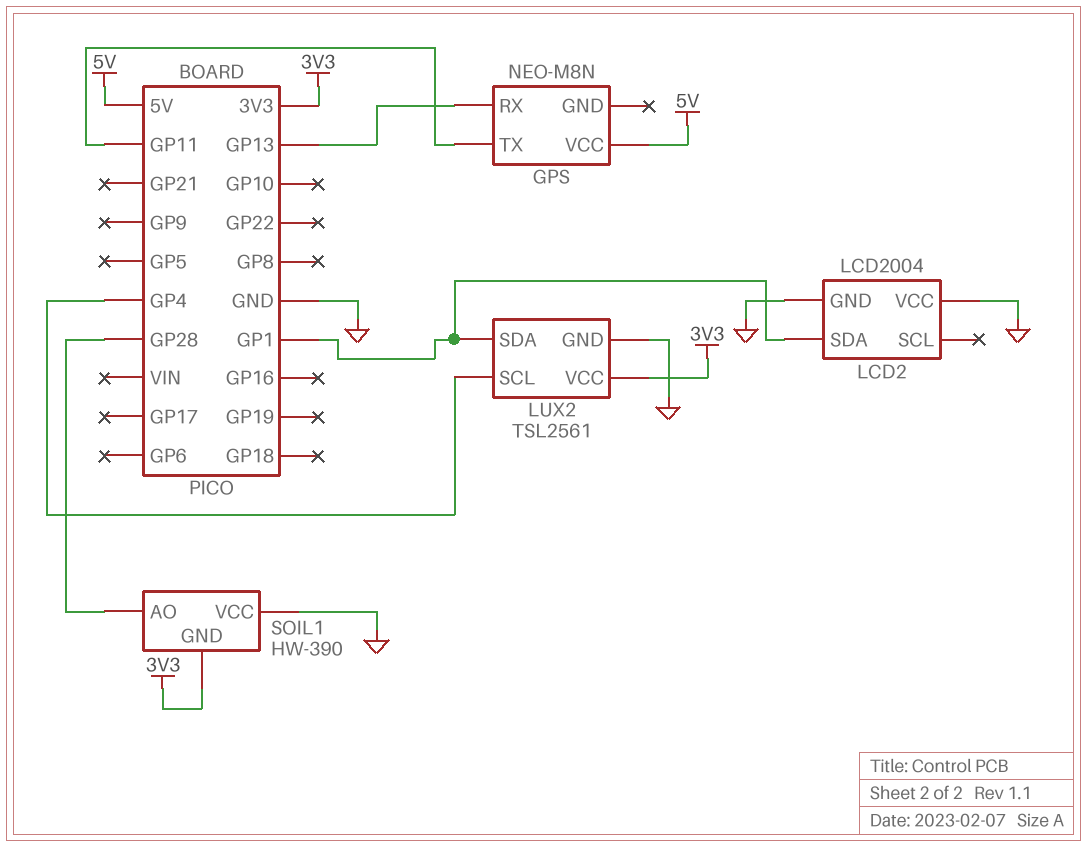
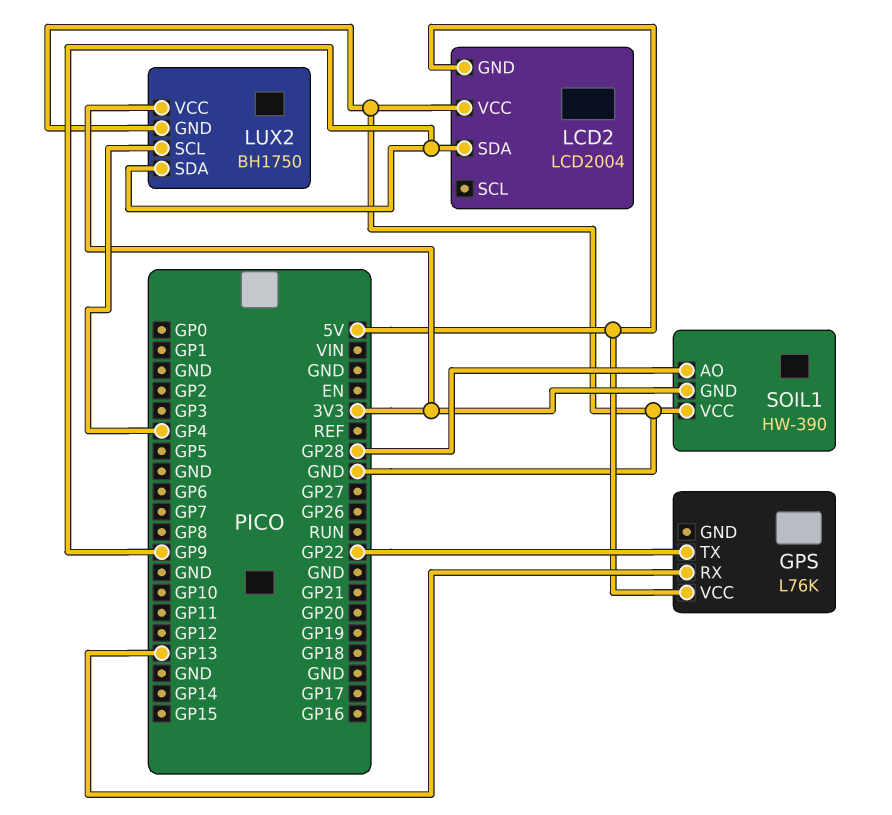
GPS: NEO-M8N -> L76K
GPS pin TX: GP11 -> GP22
LCD2 pin GND: GND -> 5V
LCD2 pin SDA: GP1 -> GP9
LUX2: TSL2561 -> BH1750
LUX2 pin SDA: GP1 -> GP9

